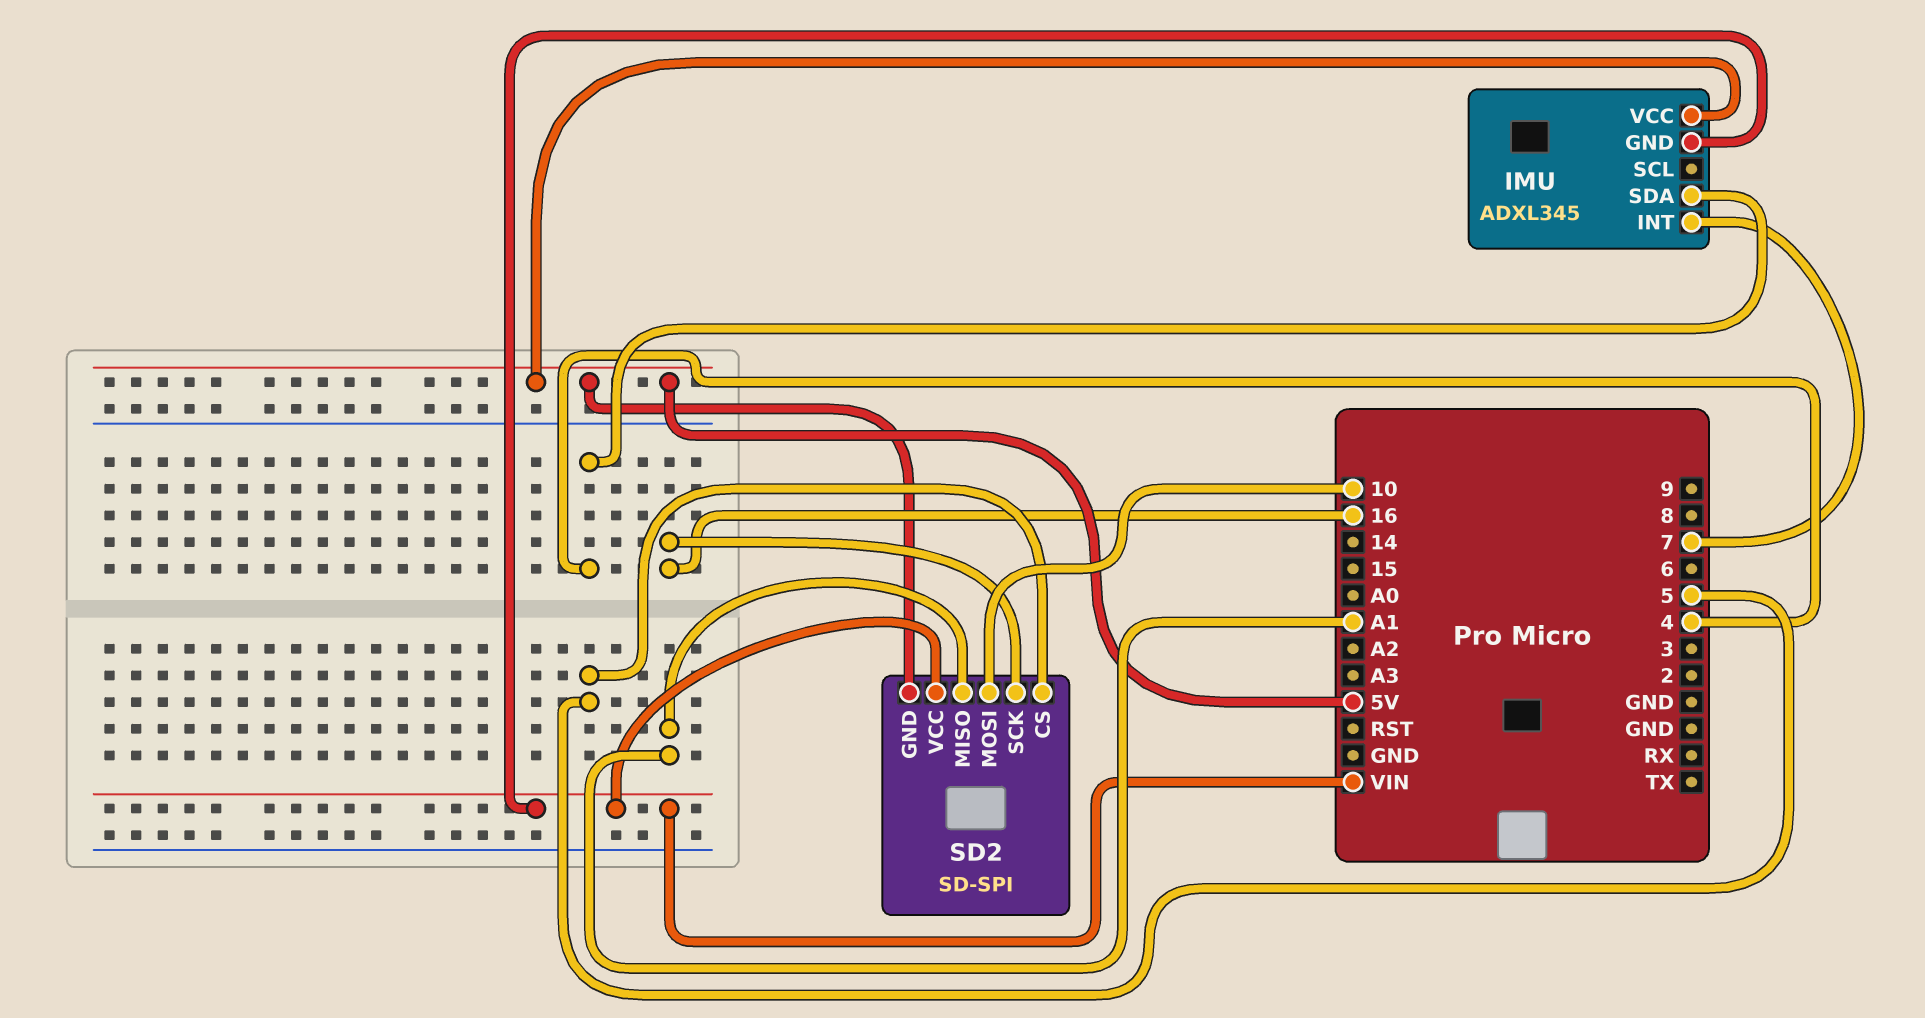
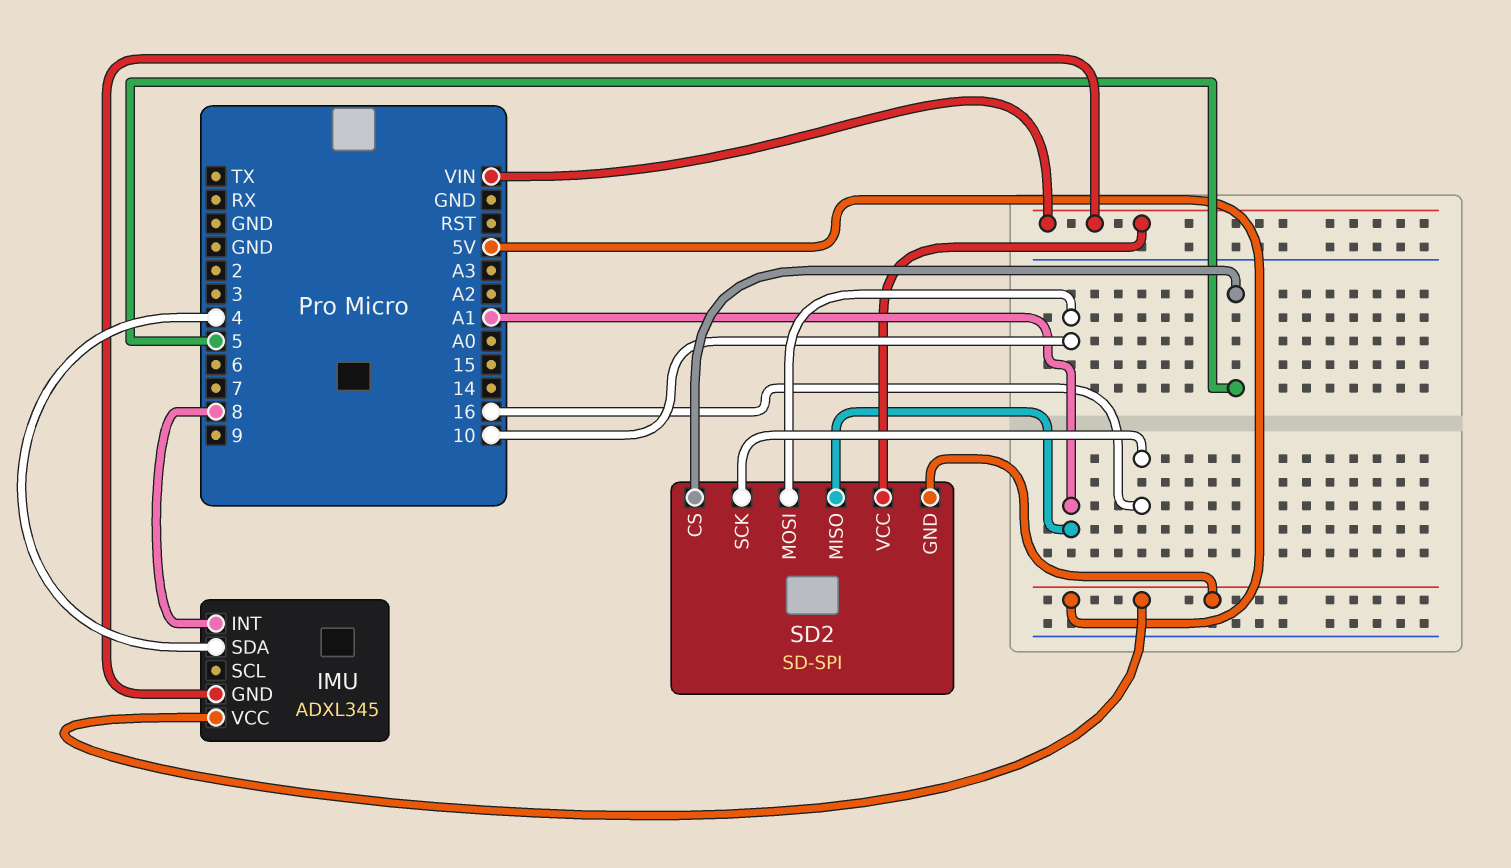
IMU pin INT: 7 -> 8

